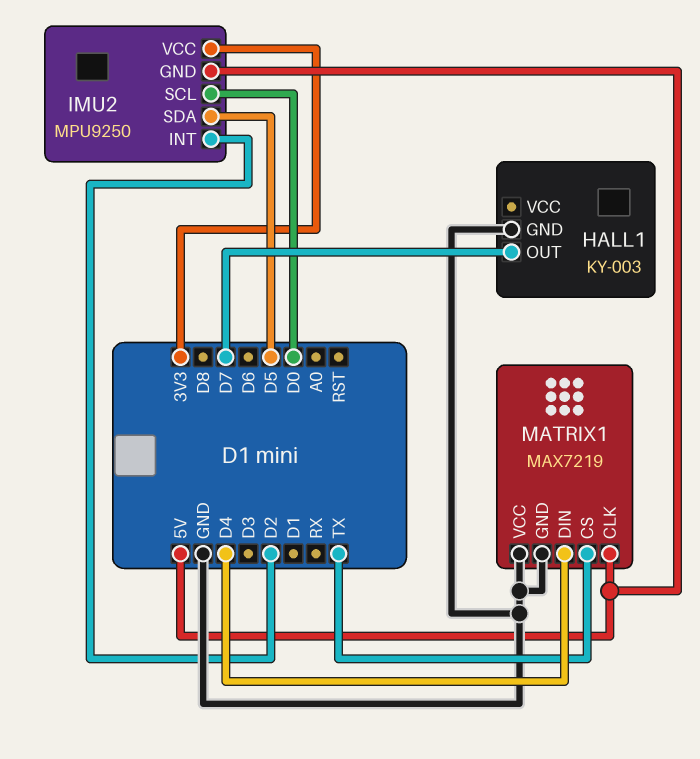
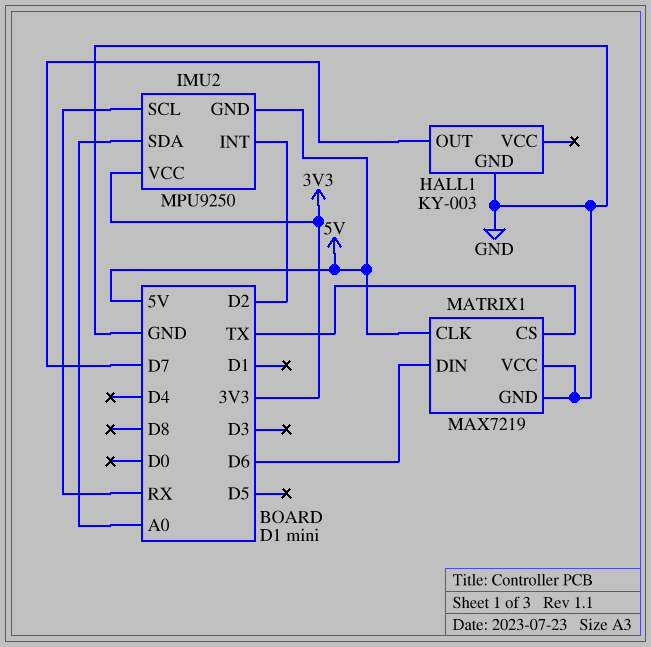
IMU2 pin SCL: D0 -> RX
IMU2 pin SDA: D5 -> A0
MATRIX1 pin DIN: D4 -> D6

